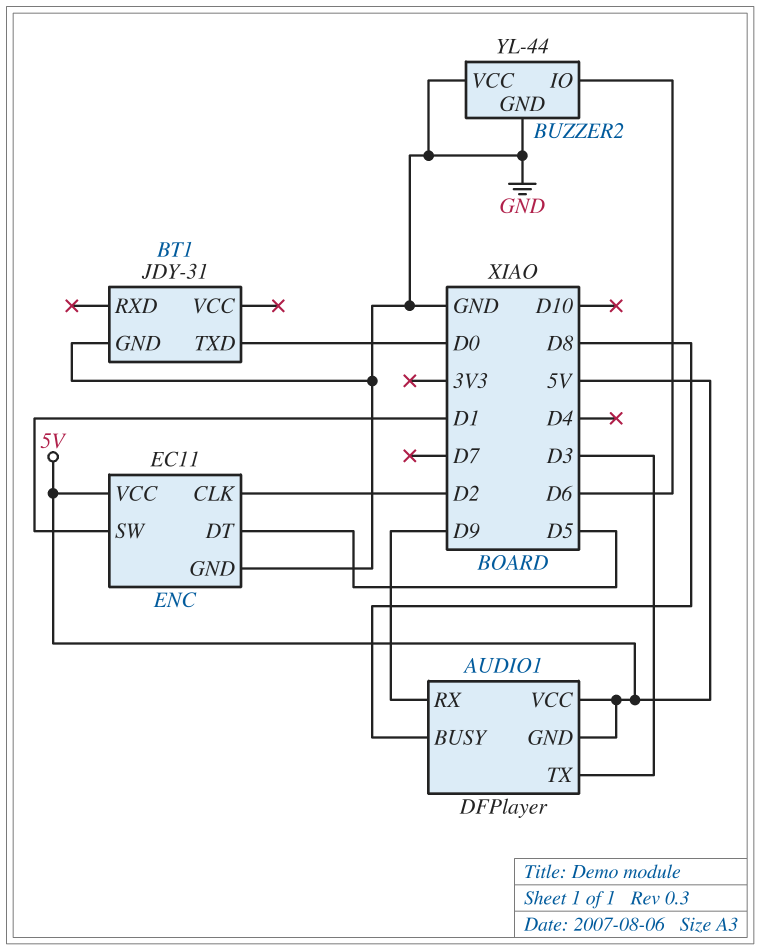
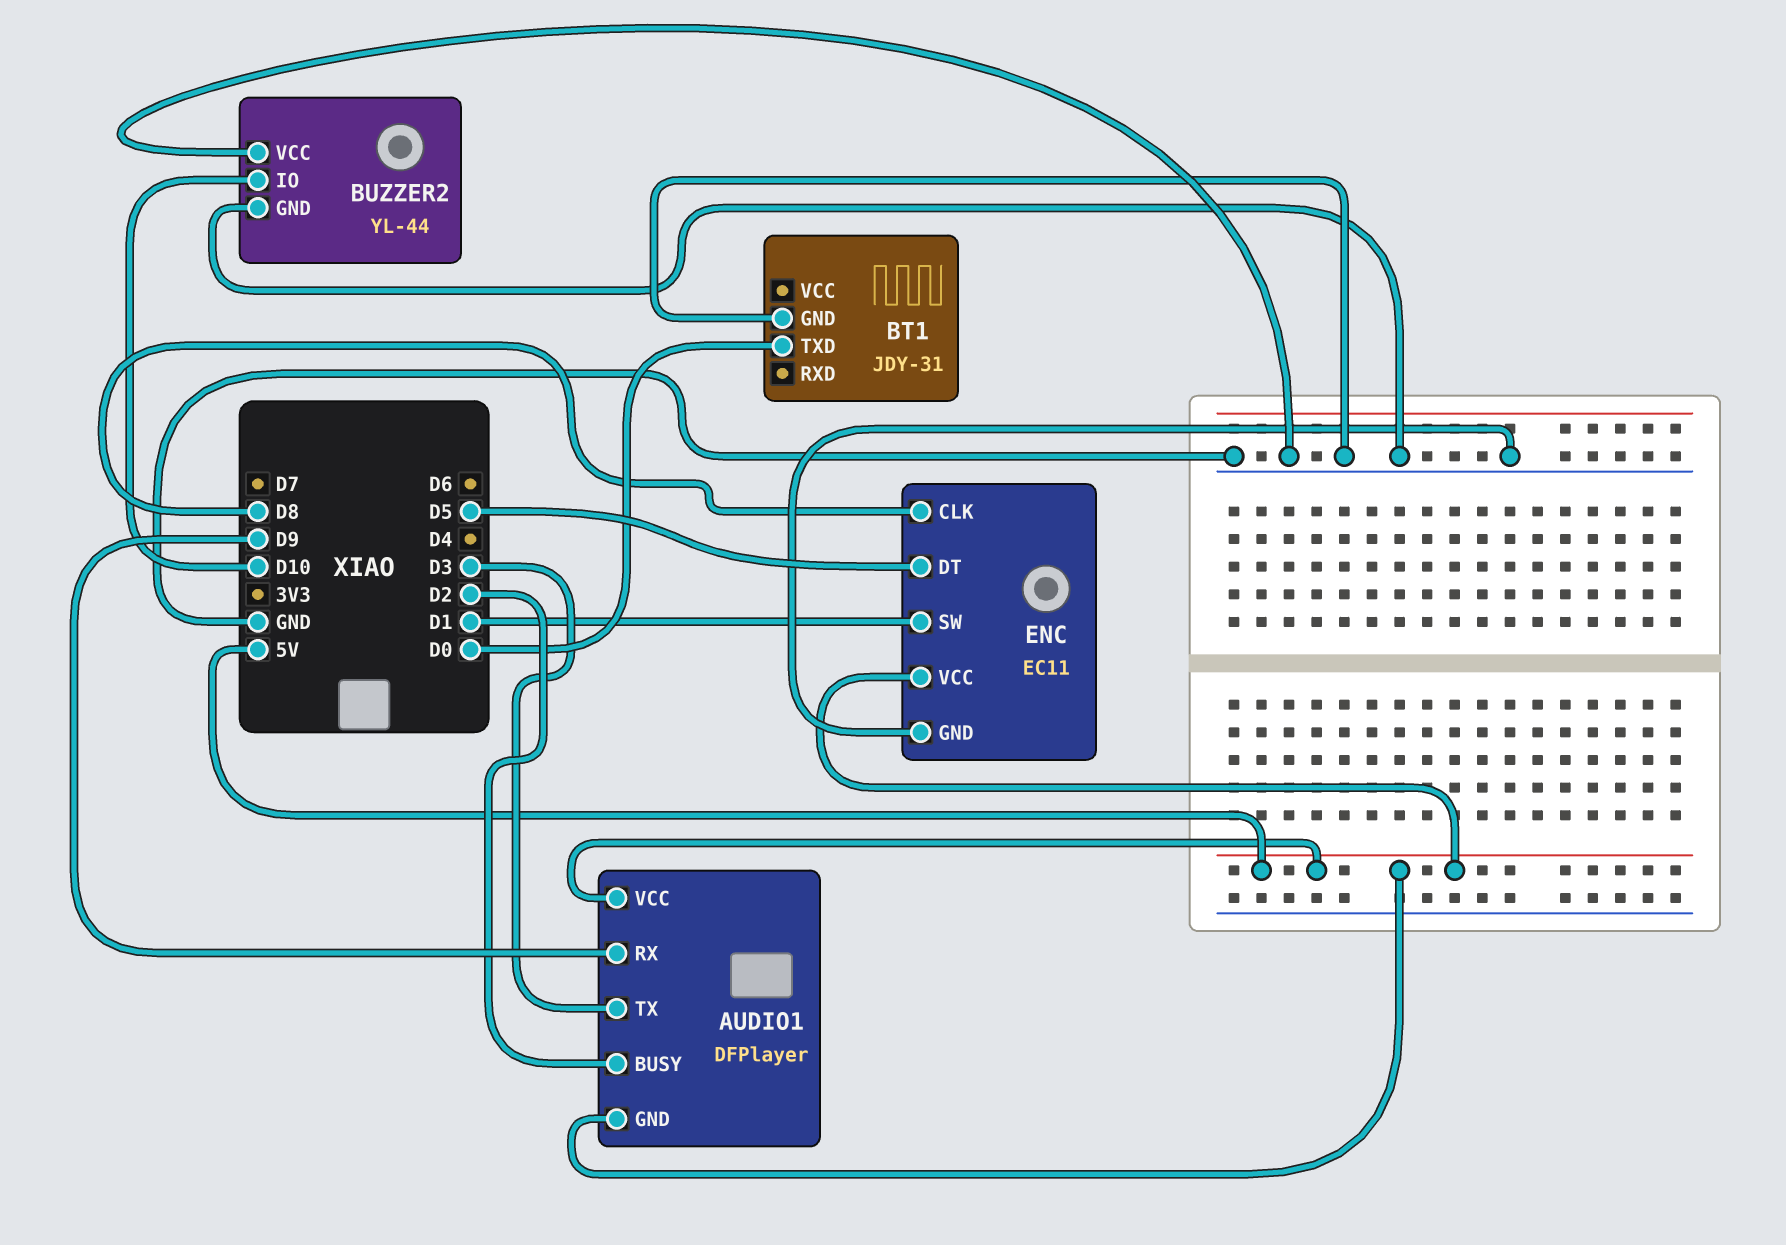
AUDIO1 pin BUSY: D8 -> D2
BUZZER2 pin IO: D6 -> D10
ENC pin CLK: D2 -> D8

